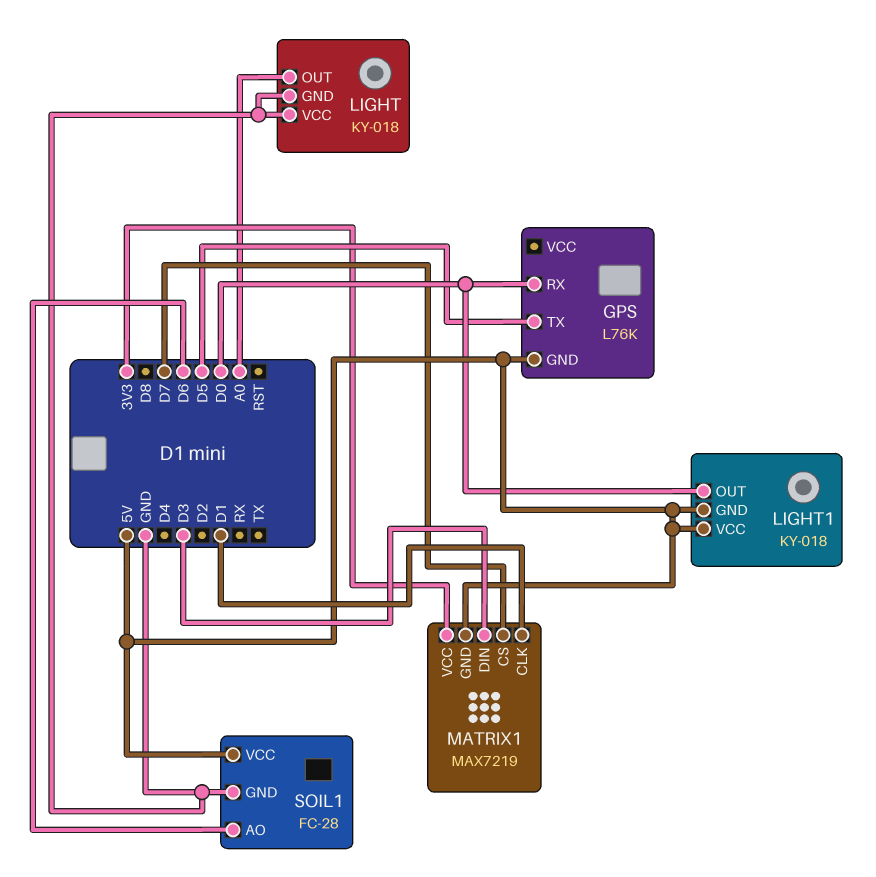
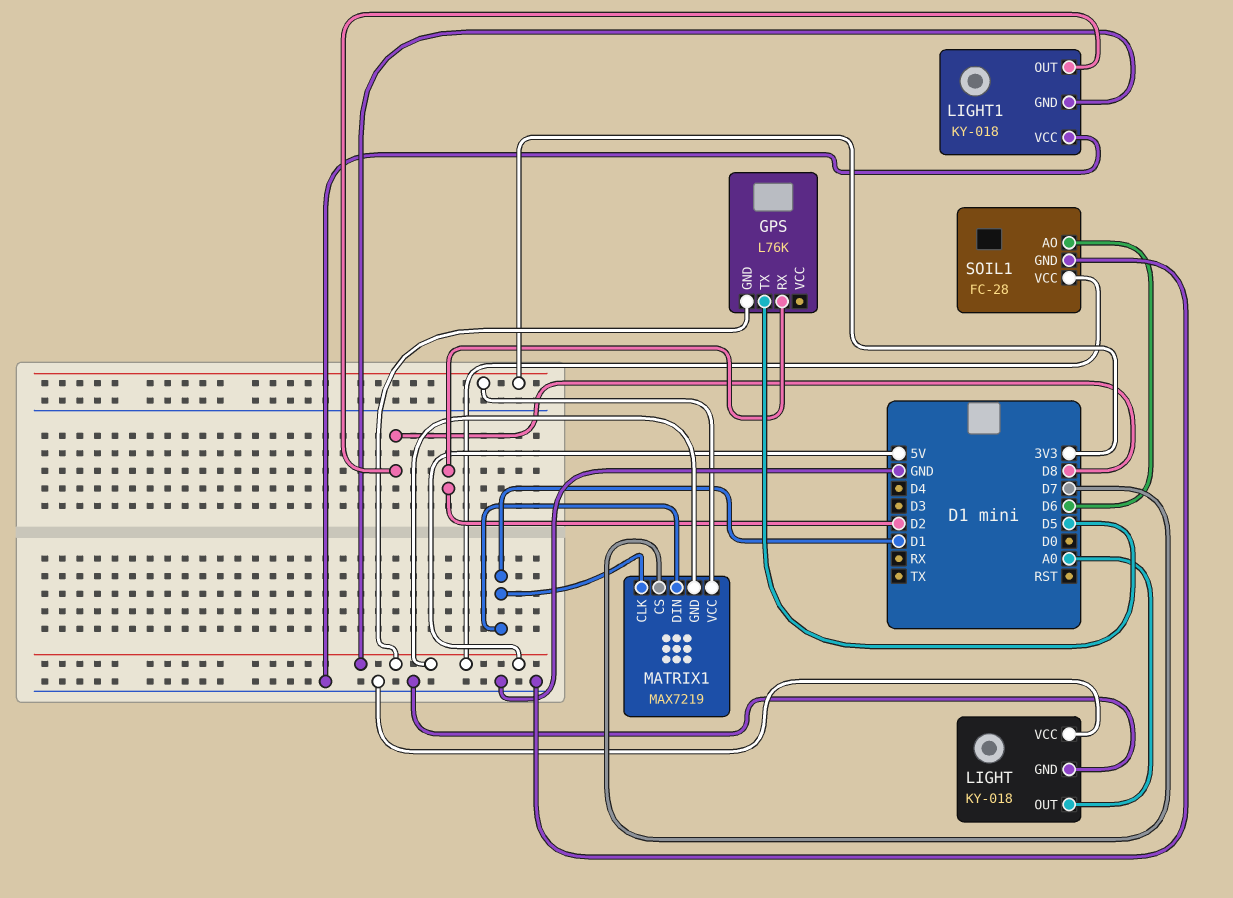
GPS pin RX: D0 -> D2
LIGHT1 pin OUT: D0 -> D8
LIGHT1 pin VCC: 5V -> GND
MATRIX1 pin DIN: D3 -> D1

